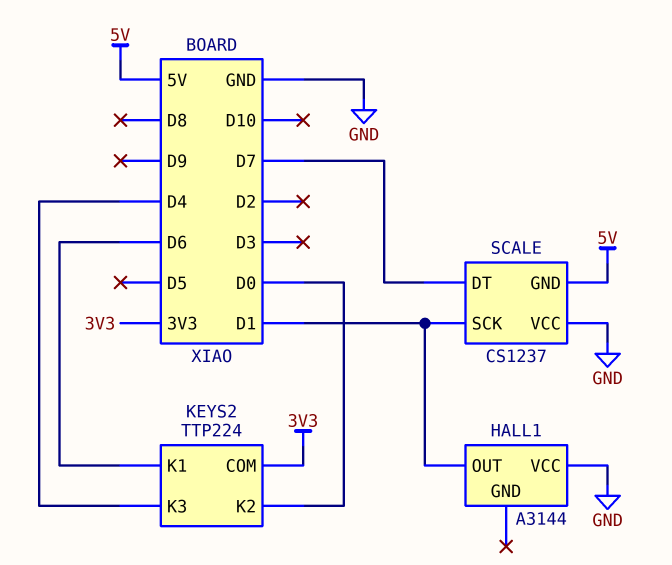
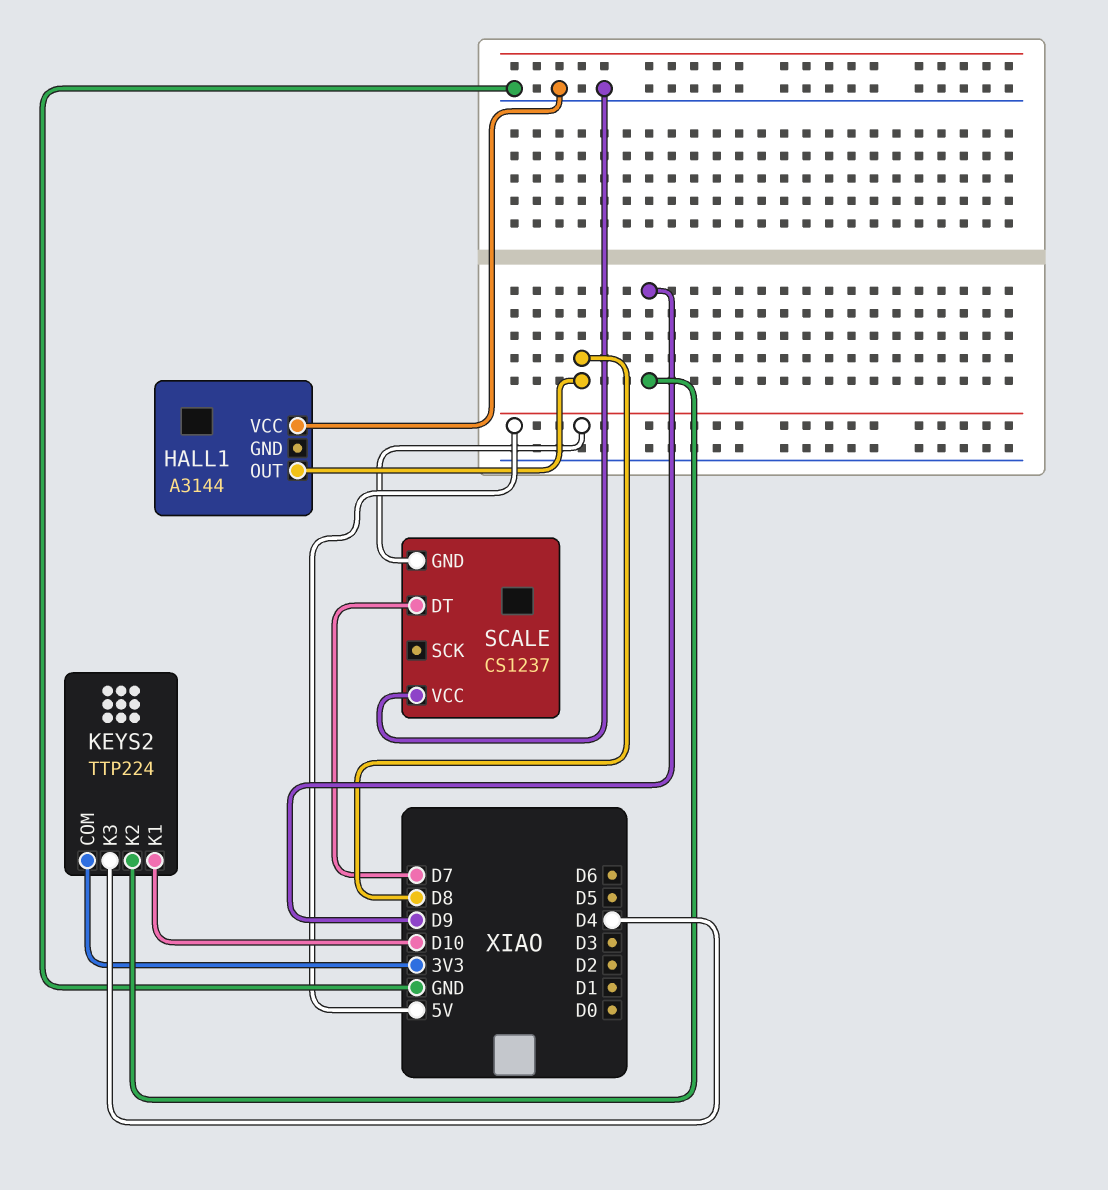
HALL1 pin OUT: D1 -> D8
KEYS2 pin K1: D6 -> D10
KEYS2 pin K2: D0 -> D9
SCALE pin SCK: D1 -> none

